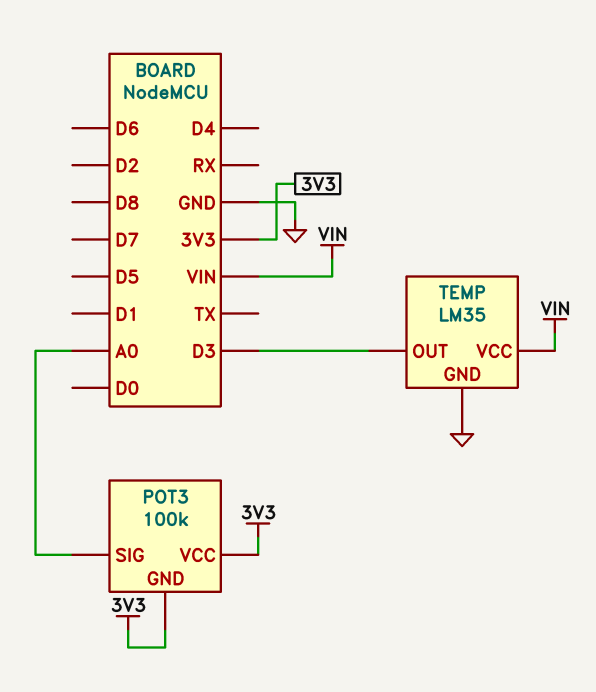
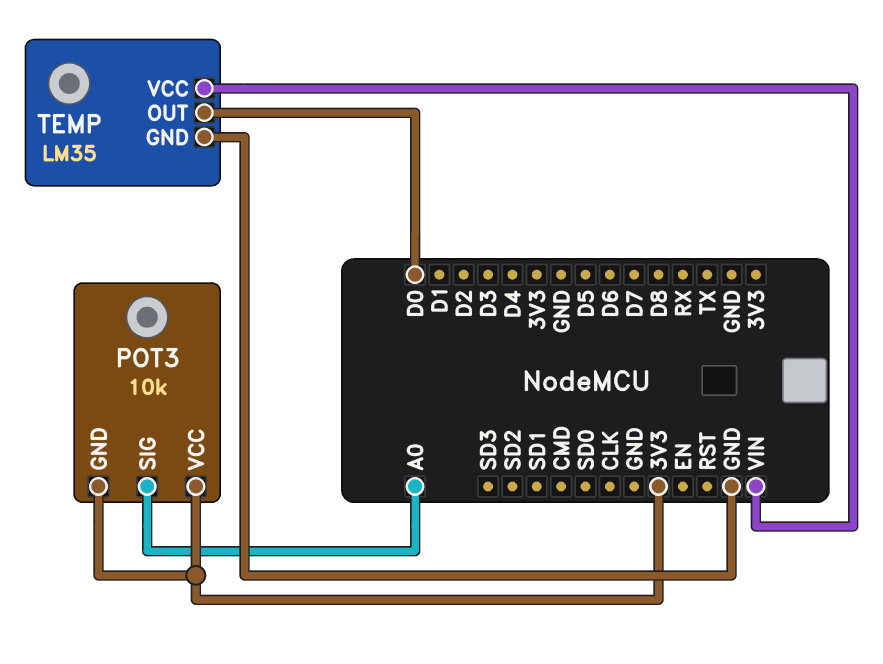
POT3: 100k -> 10k
TEMP pin OUT: D3 -> D0

